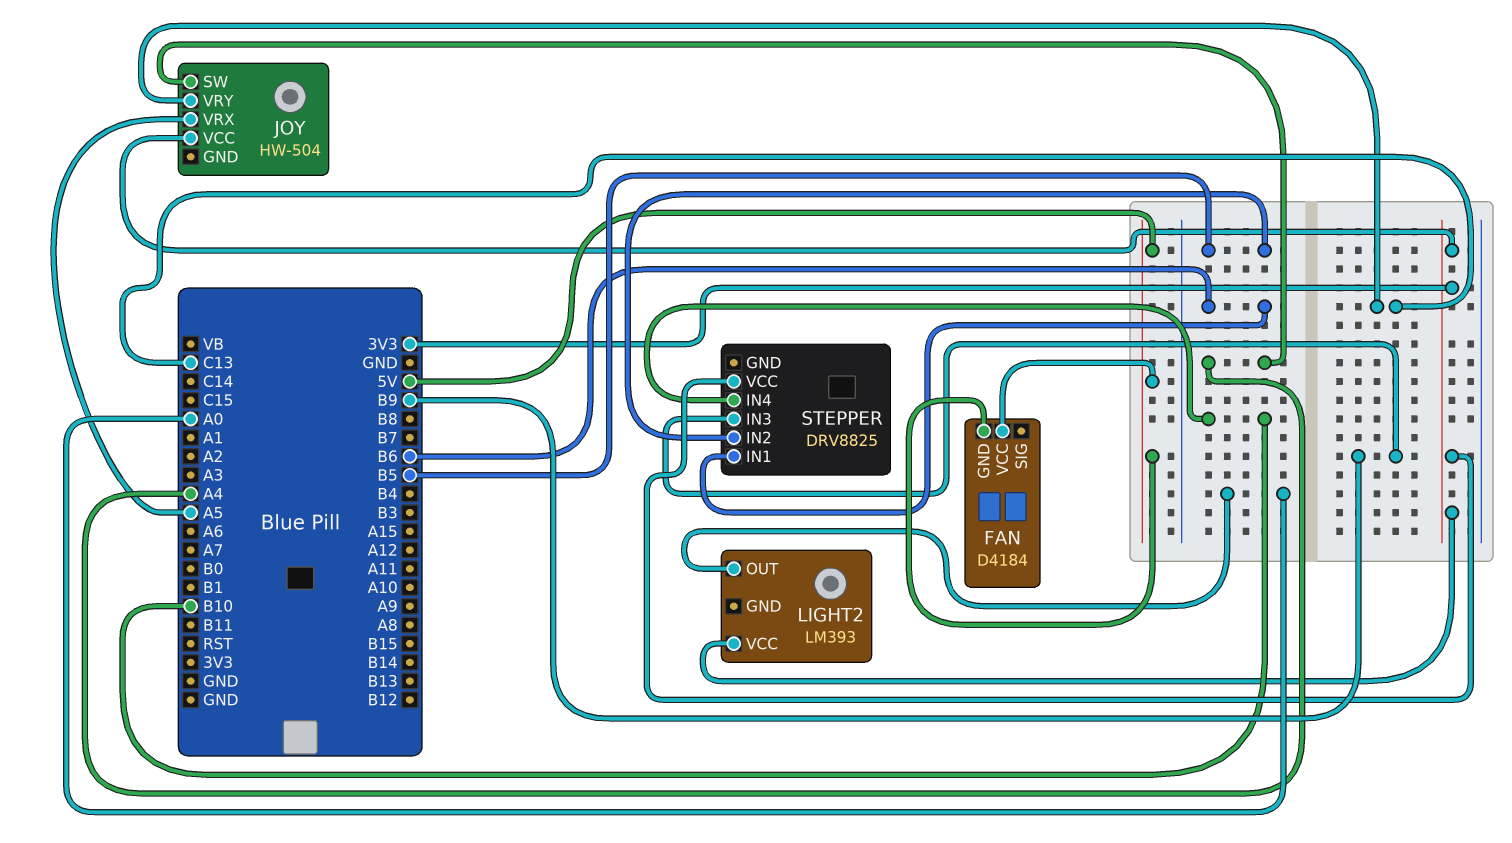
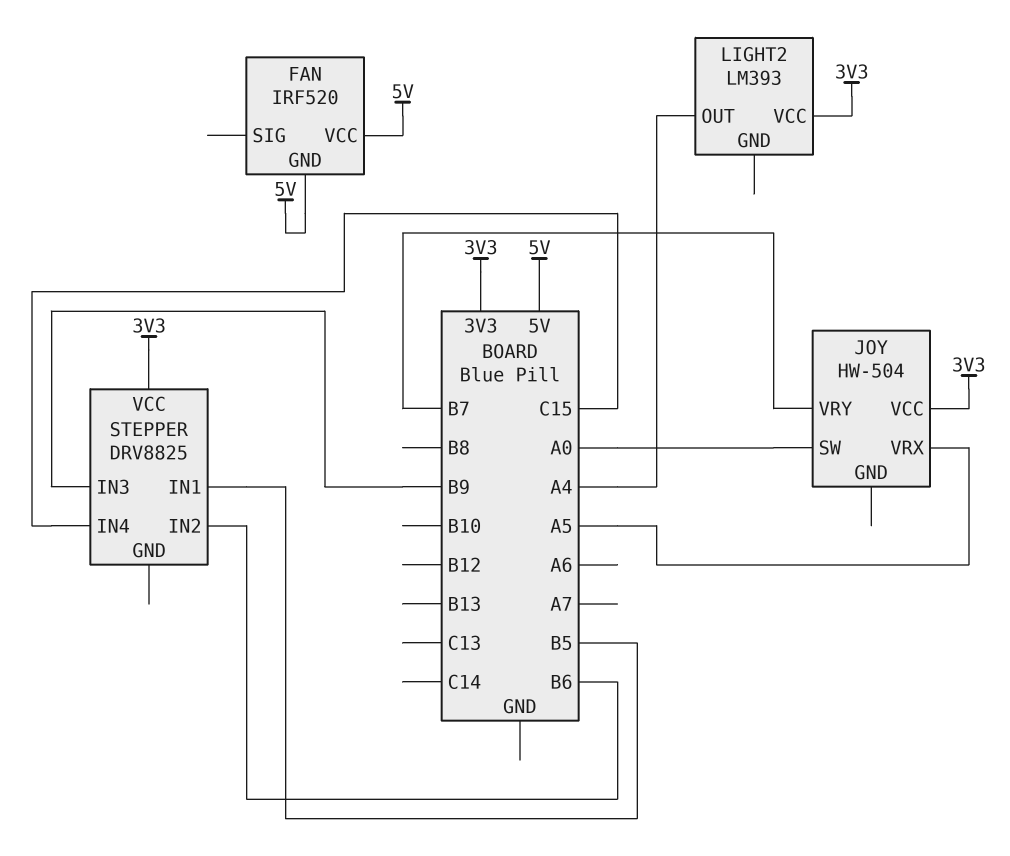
FAN: D4184 -> IRF520
JOY pin SW: A4 -> A0
JOY pin VRY: C13 -> B7
LIGHT2 pin OUT: A0 -> A4
STEPPER pin IN1: B6 -> B5
STEPPER pin IN2: B5 -> B6
STEPPER pin IN4: B10 -> C15

